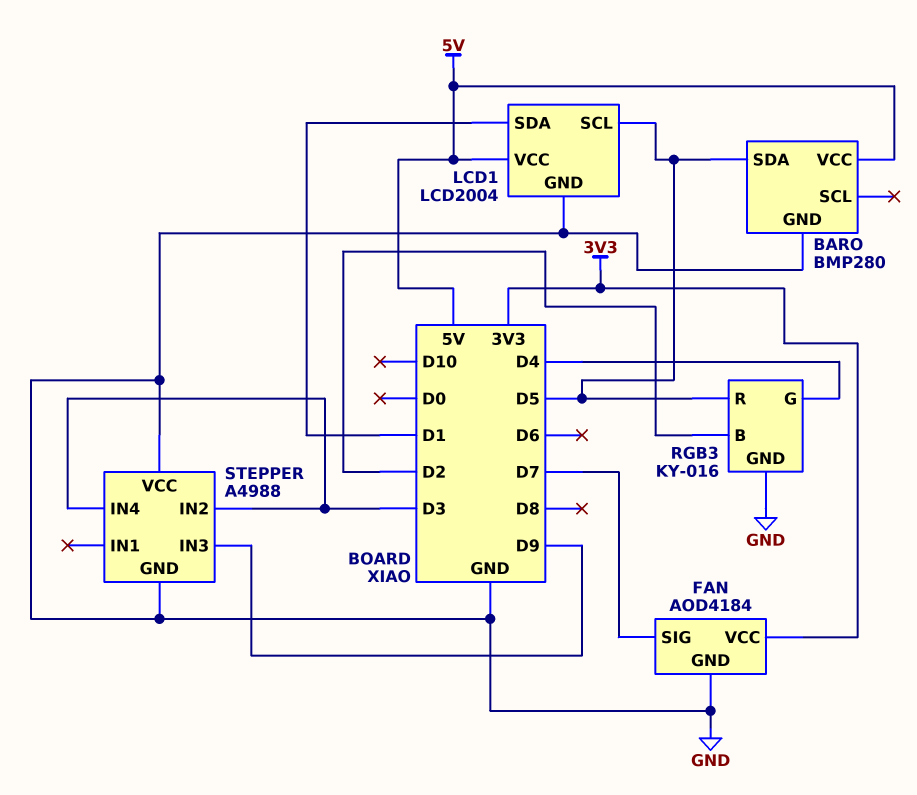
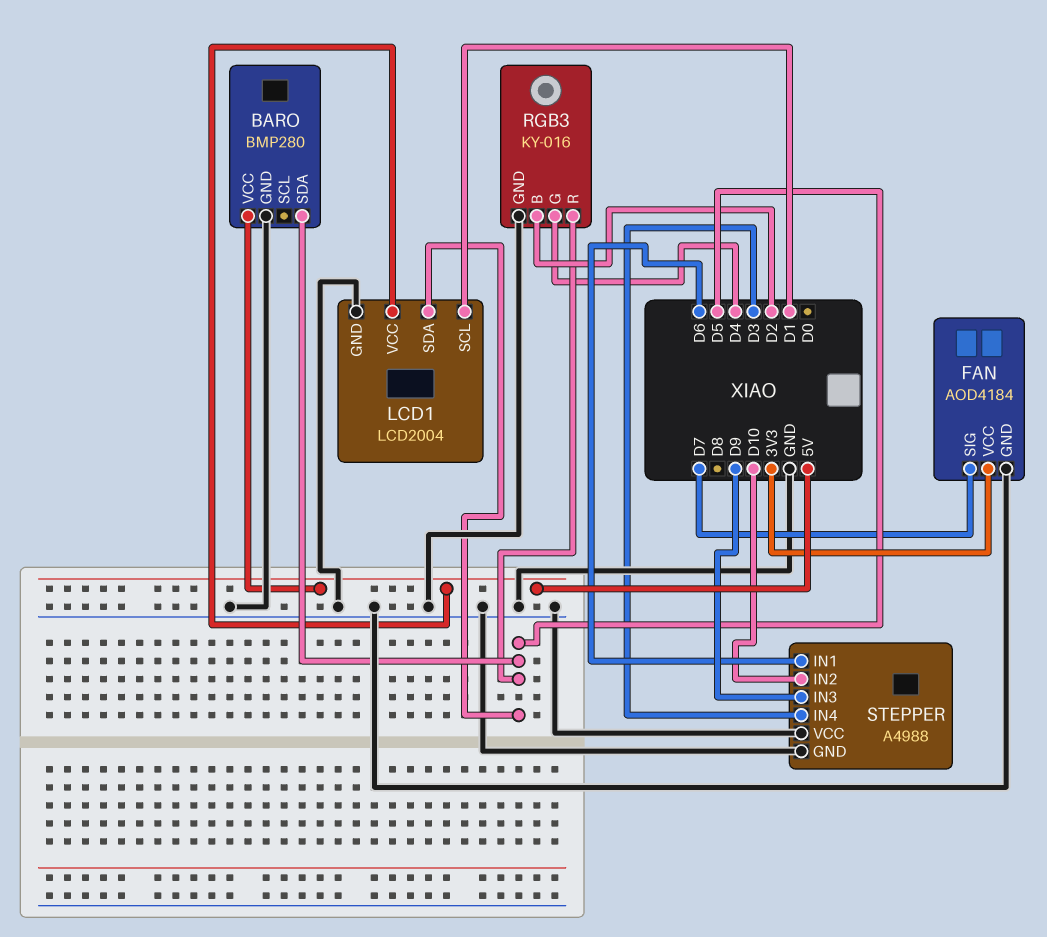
LCD1 pin SCL: D5 -> D1
LCD1 pin SDA: D1 -> D5
STEPPER pin IN1: none -> D6
STEPPER pin IN2: D3 -> D10

